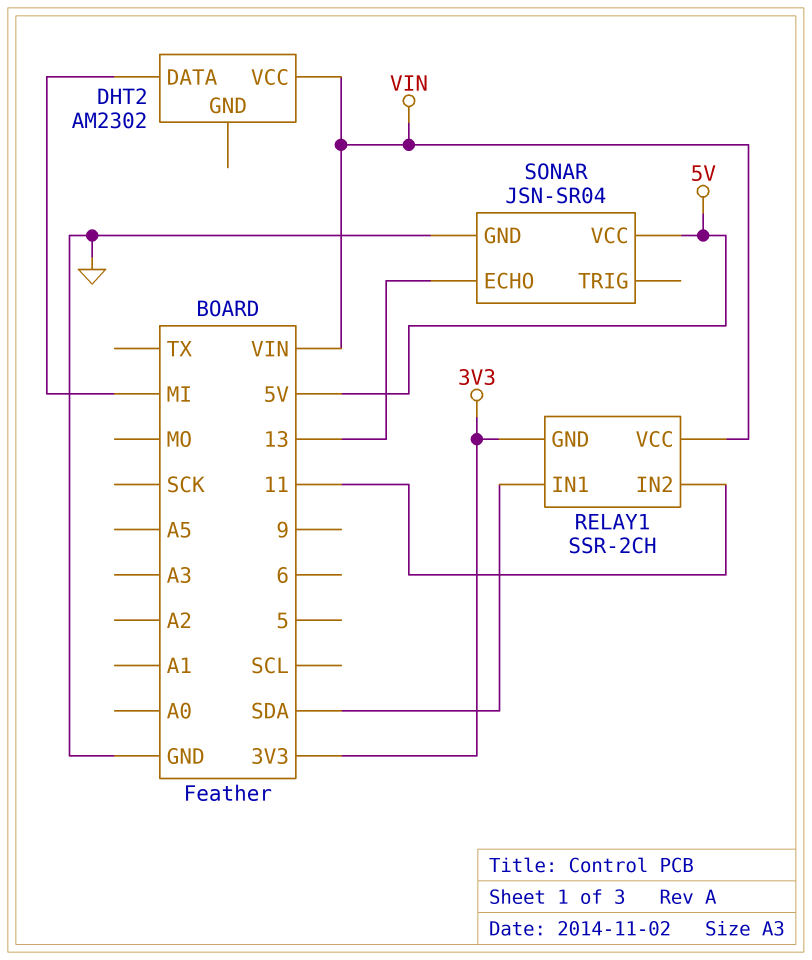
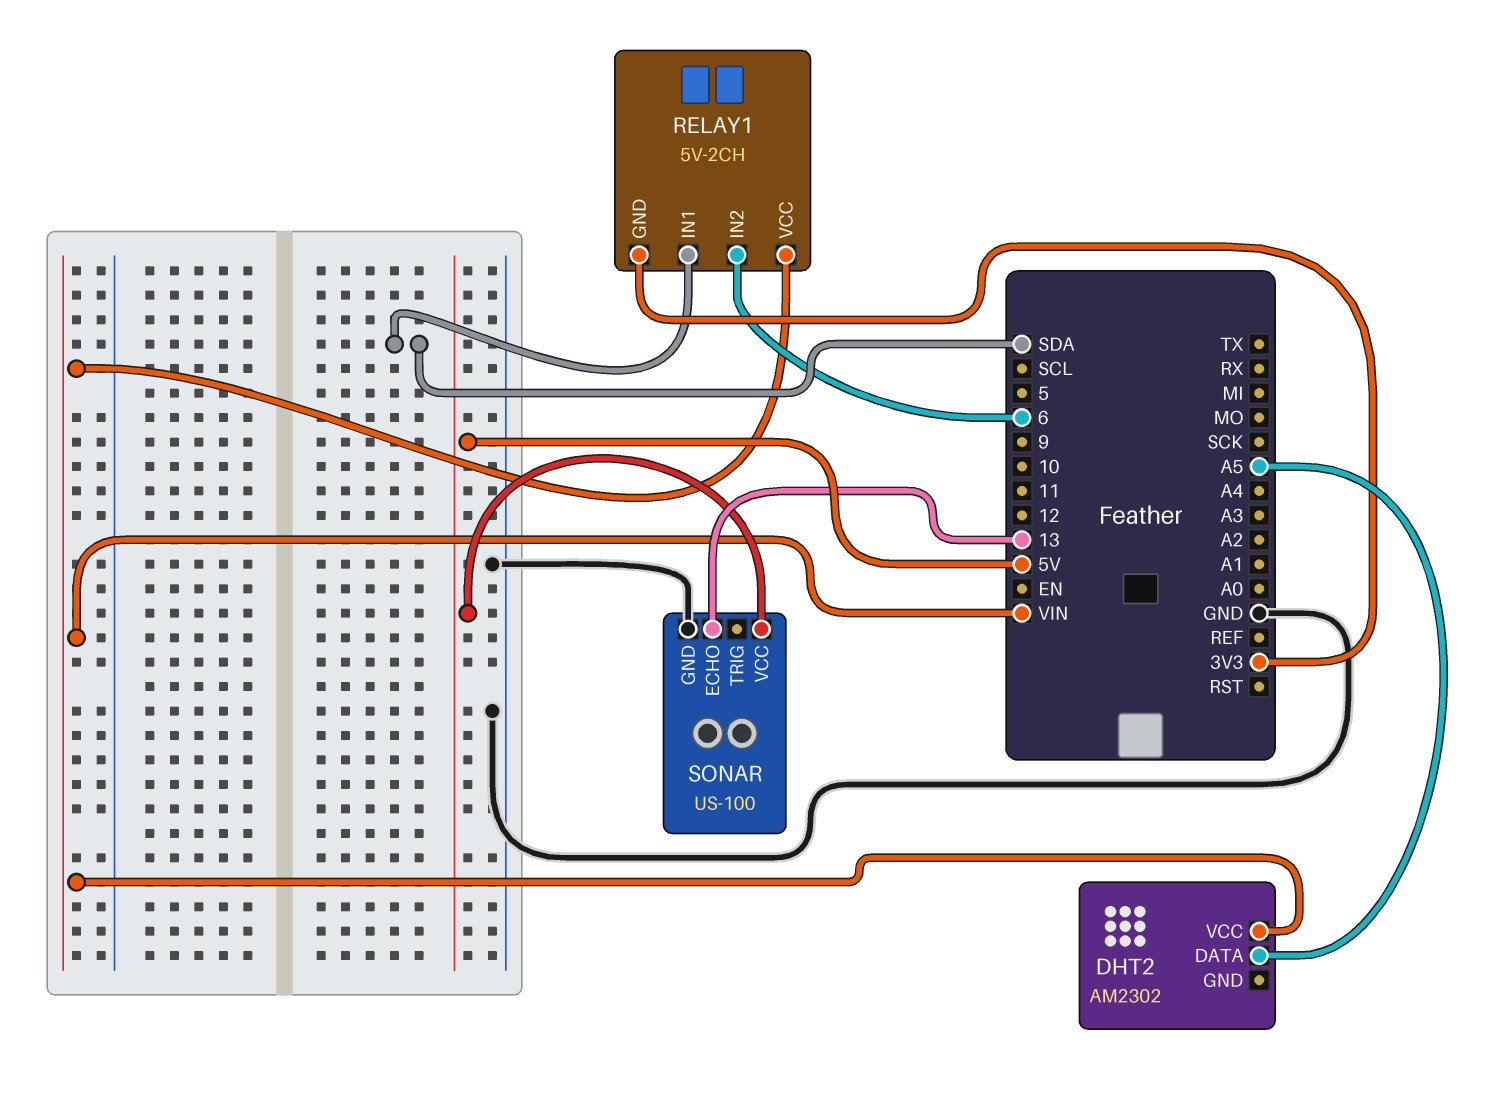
DHT2 pin DATA: MI -> A5
RELAY1: SSR-2CH -> 5V-2CH
RELAY1 pin IN2: 11 -> 6
SONAR: JSN-SR04 -> US-100

